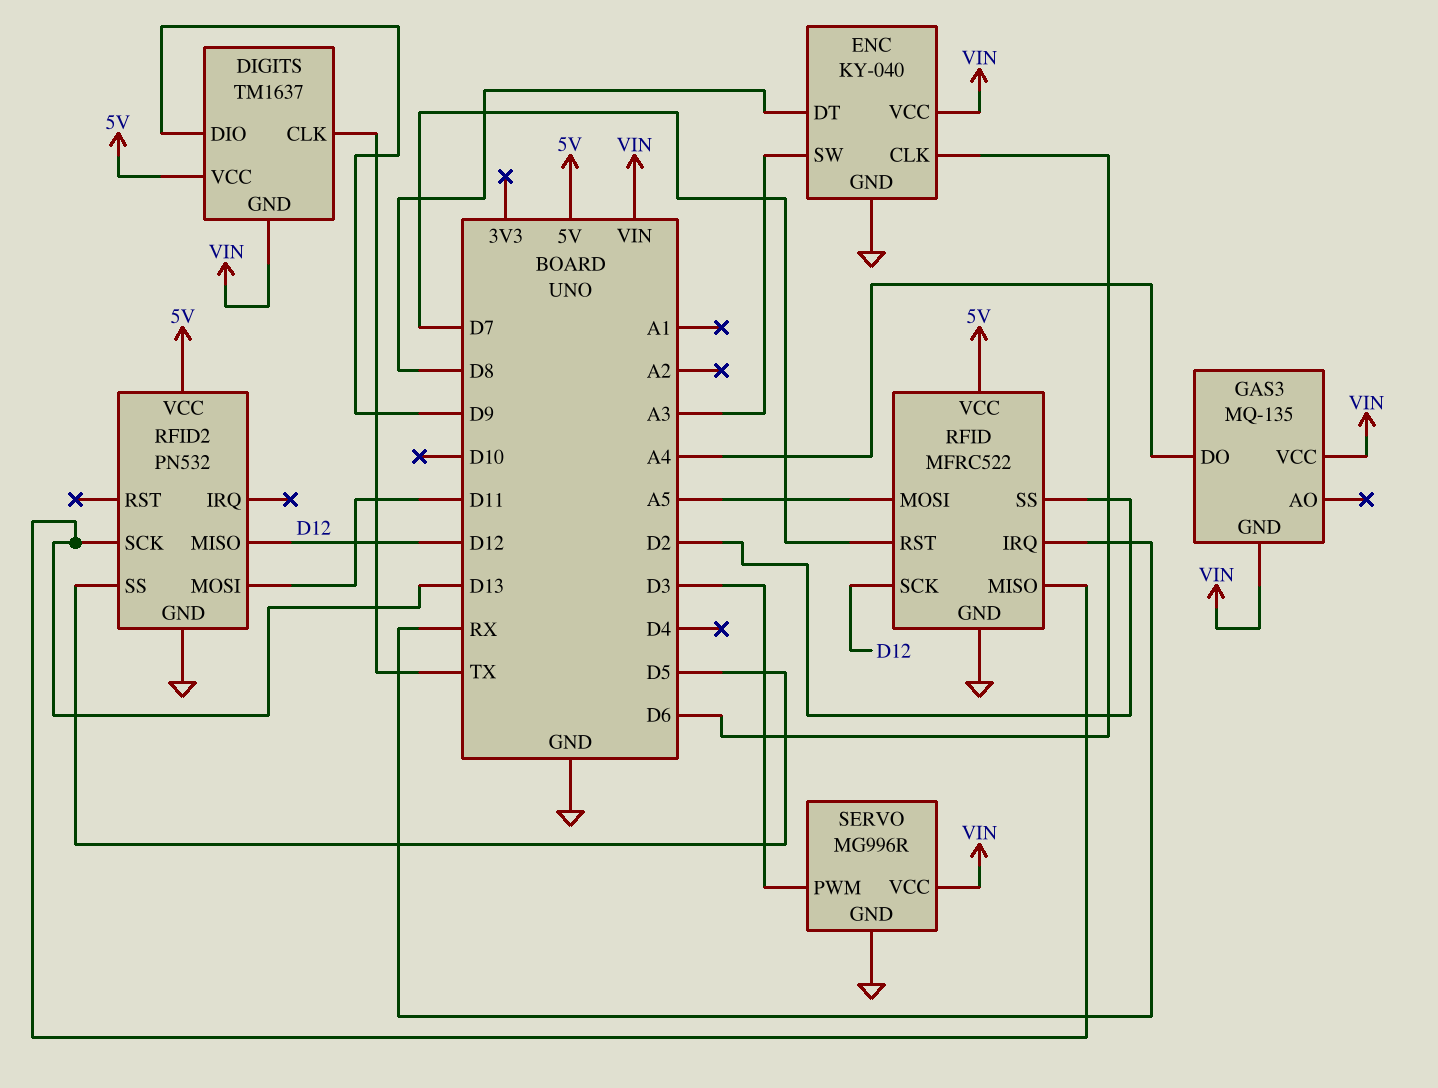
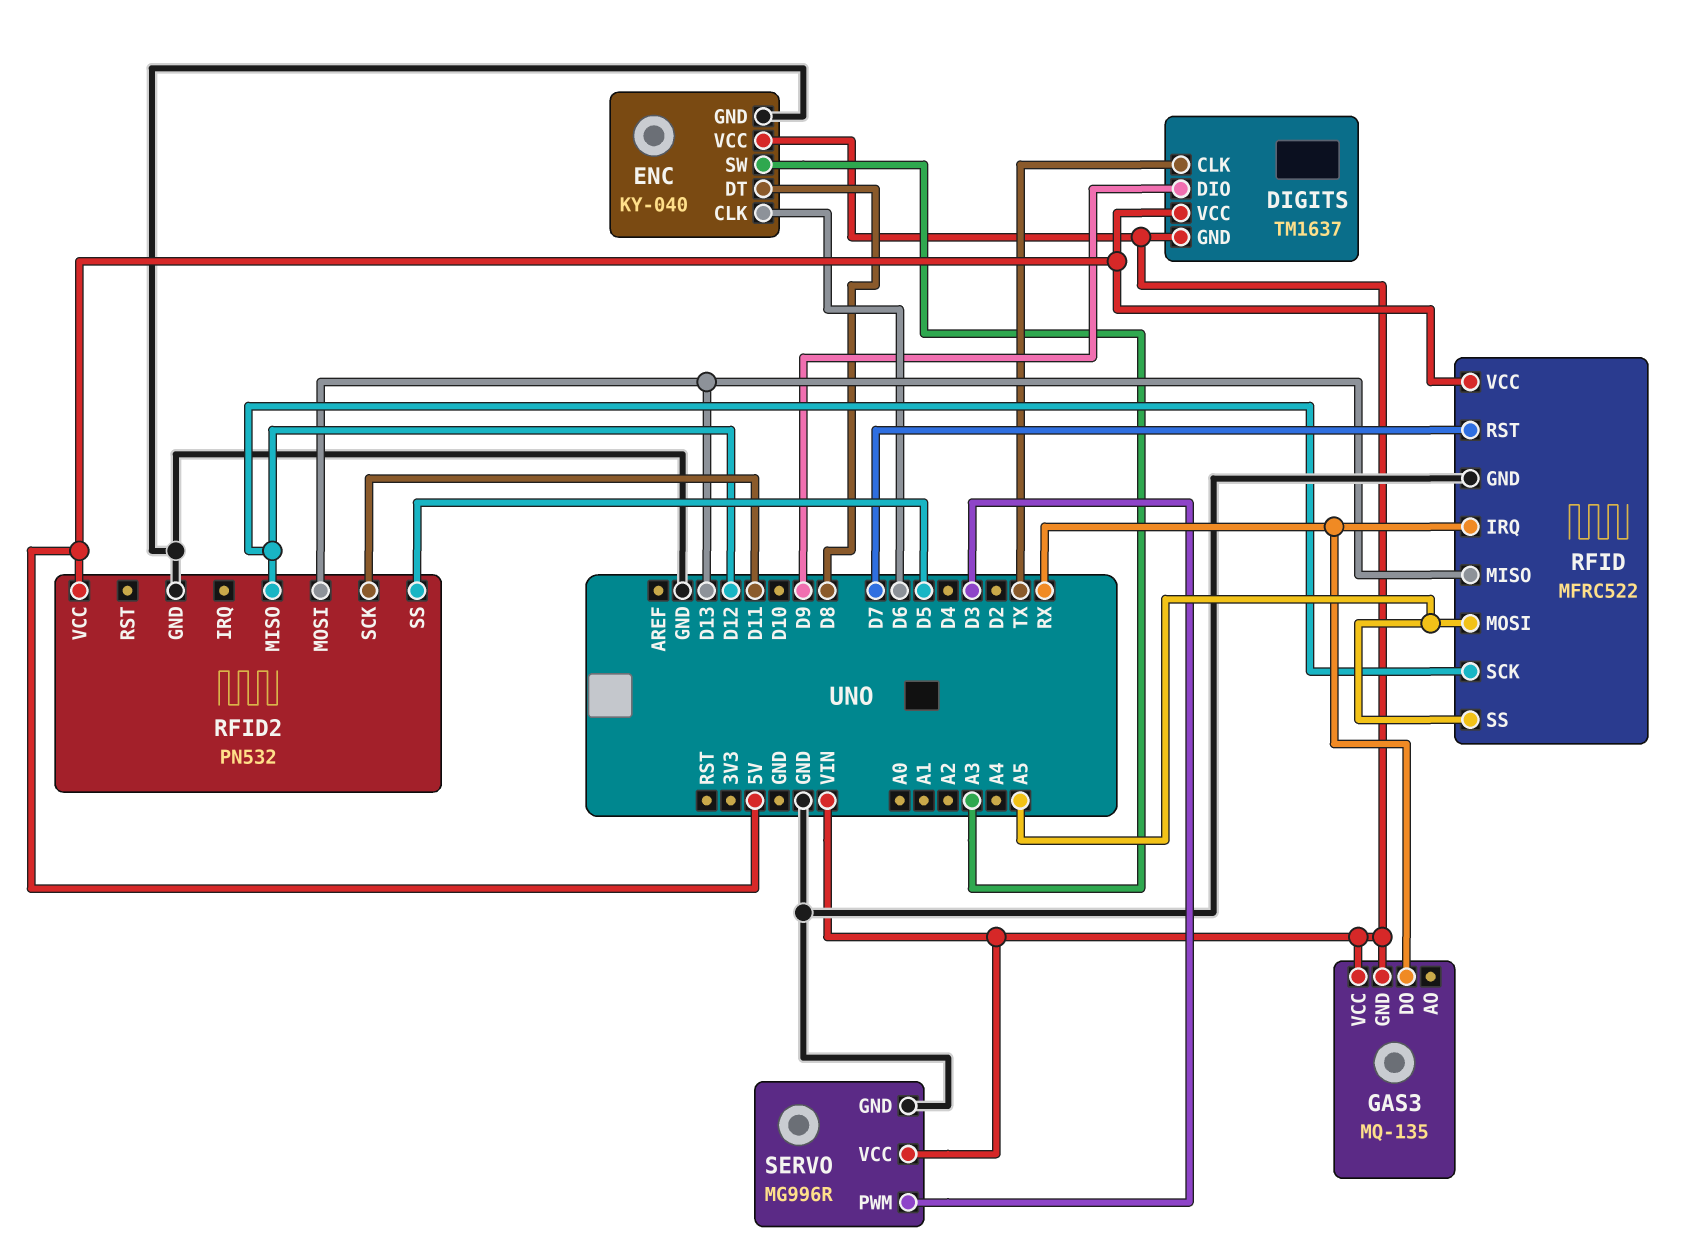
GAS3 pin DO: A4 -> RX
RFID pin SS: D2 -> A5
RFID2 pin MOSI: D11 -> D13
RFID2 pin SCK: D13 -> D11

